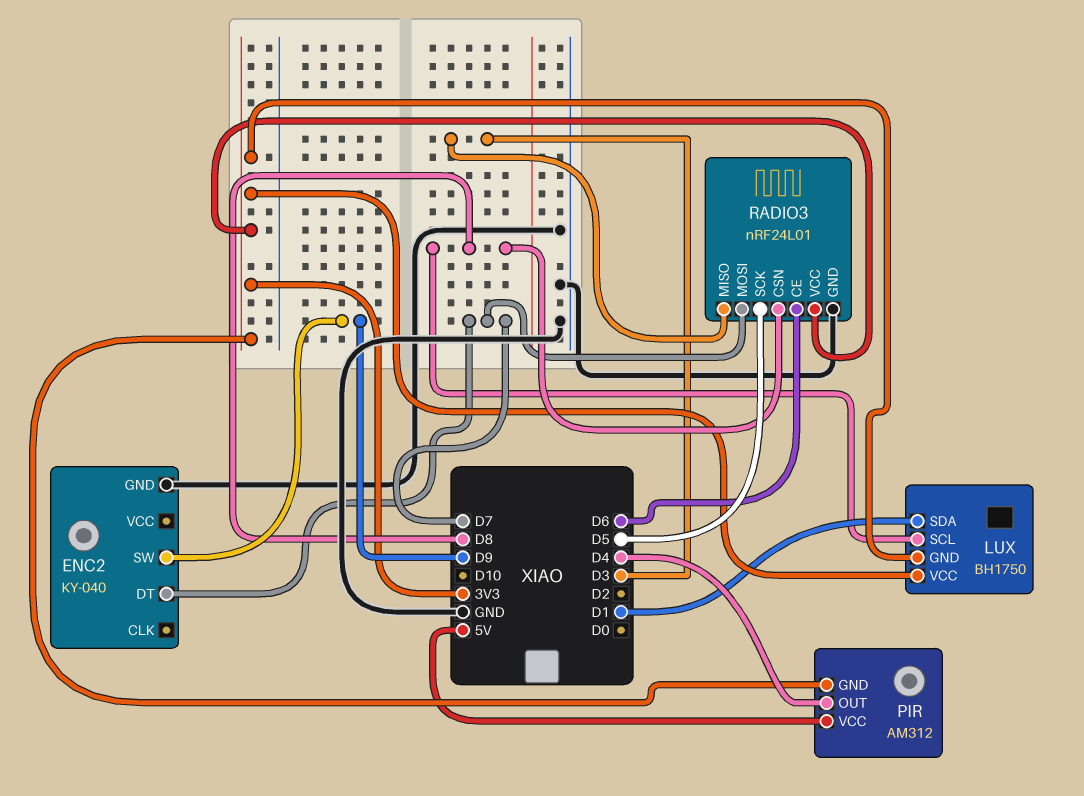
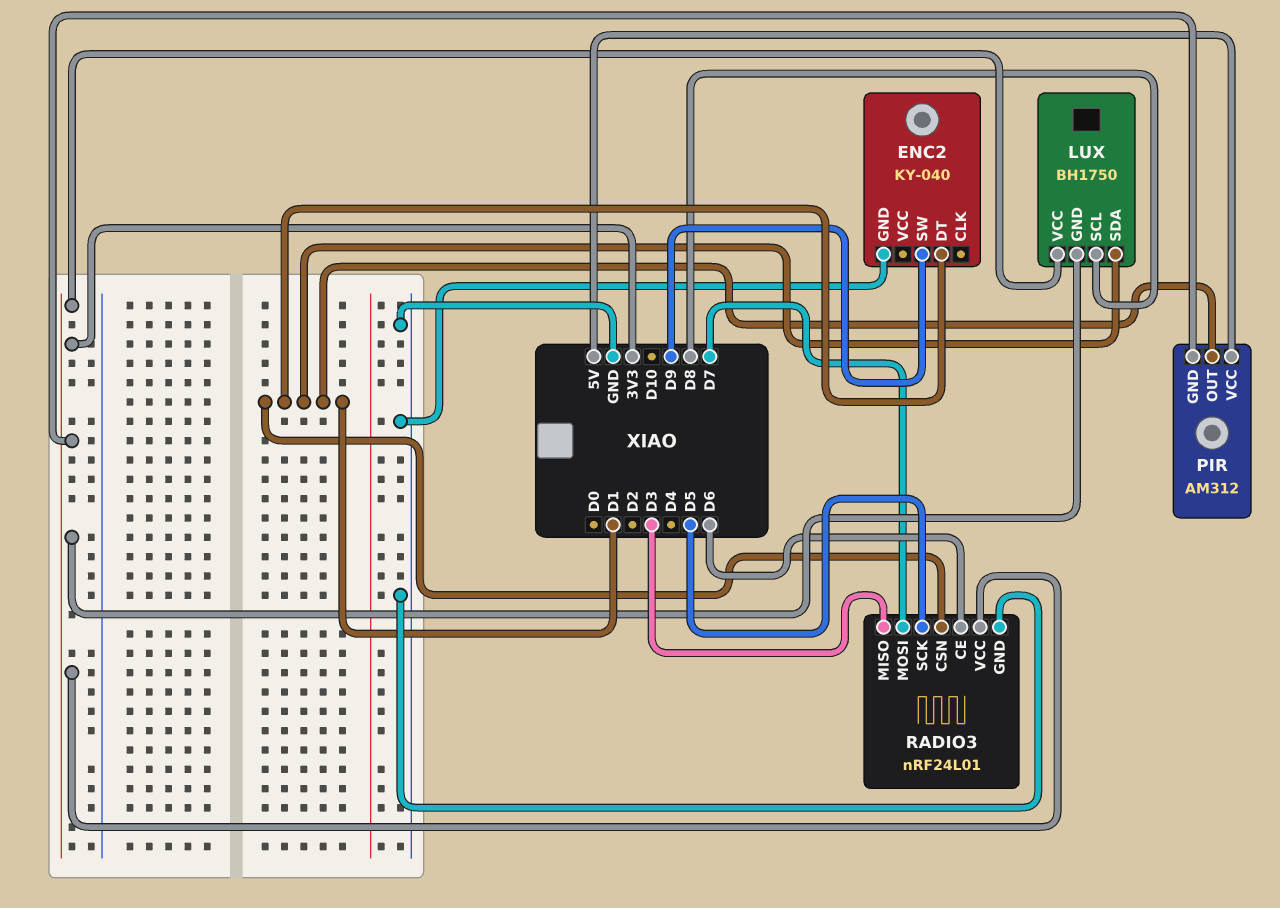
ENC2 pin DT: D7 -> D1
PIR pin OUT: D4 -> D1
RADIO3 pin CSN: D8 -> D1

